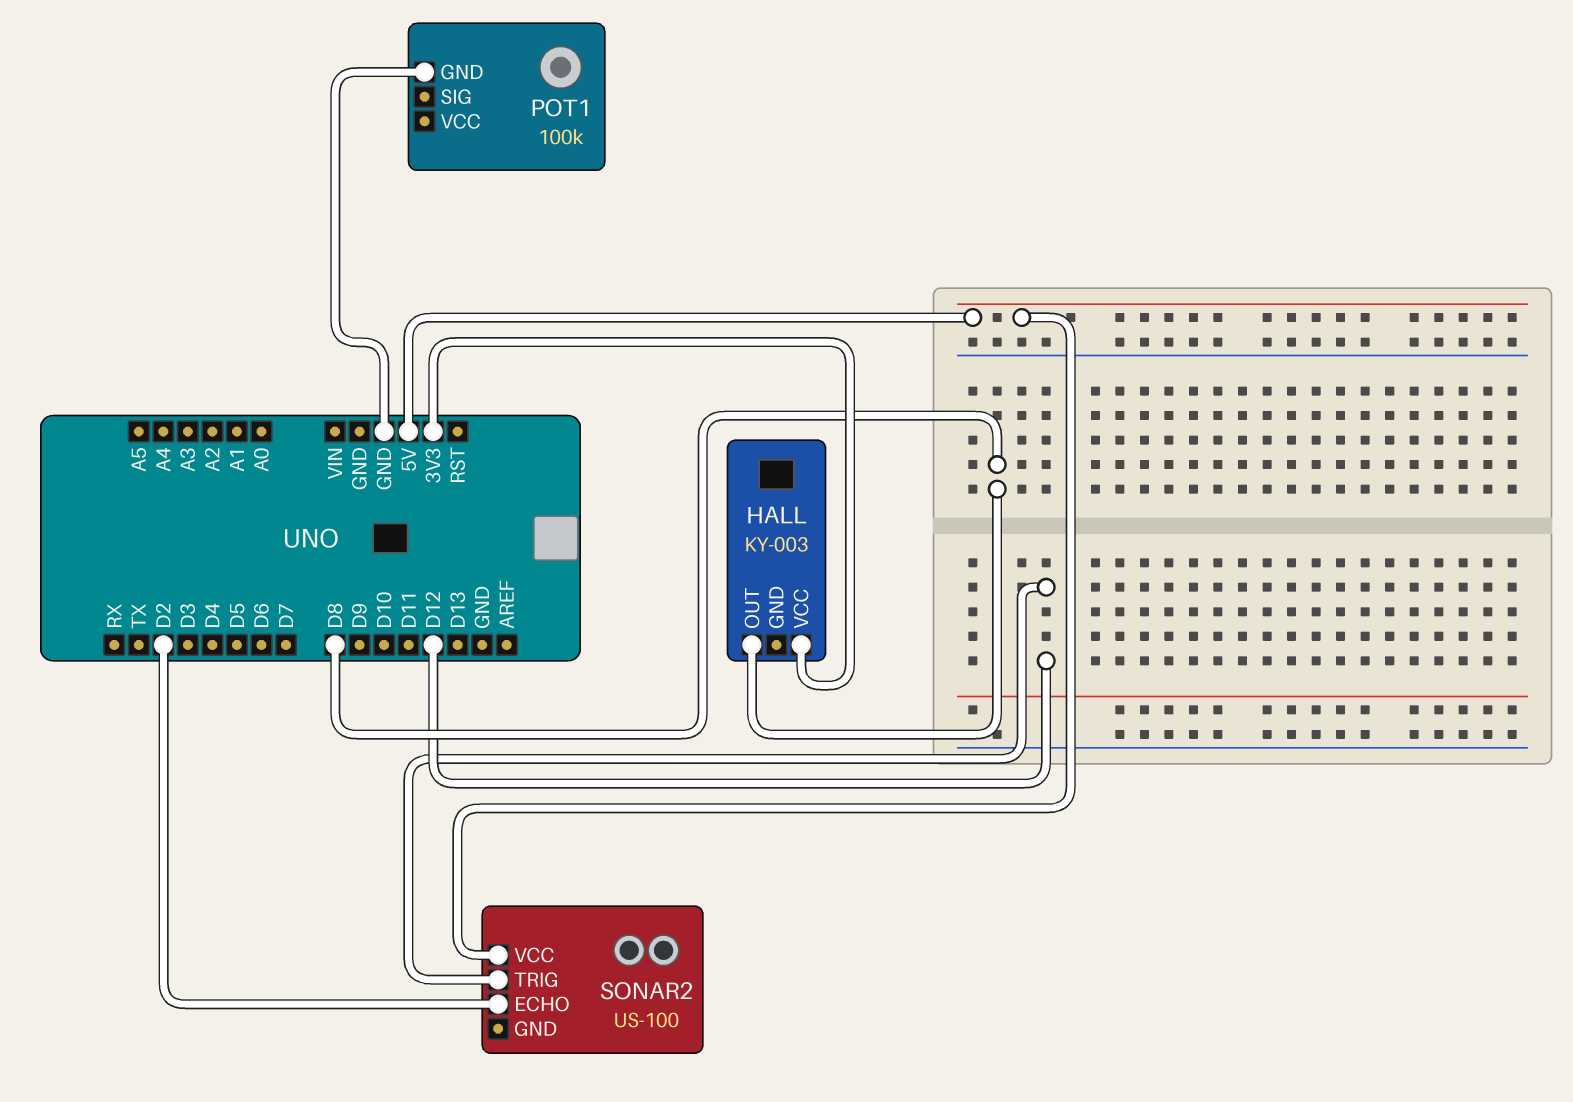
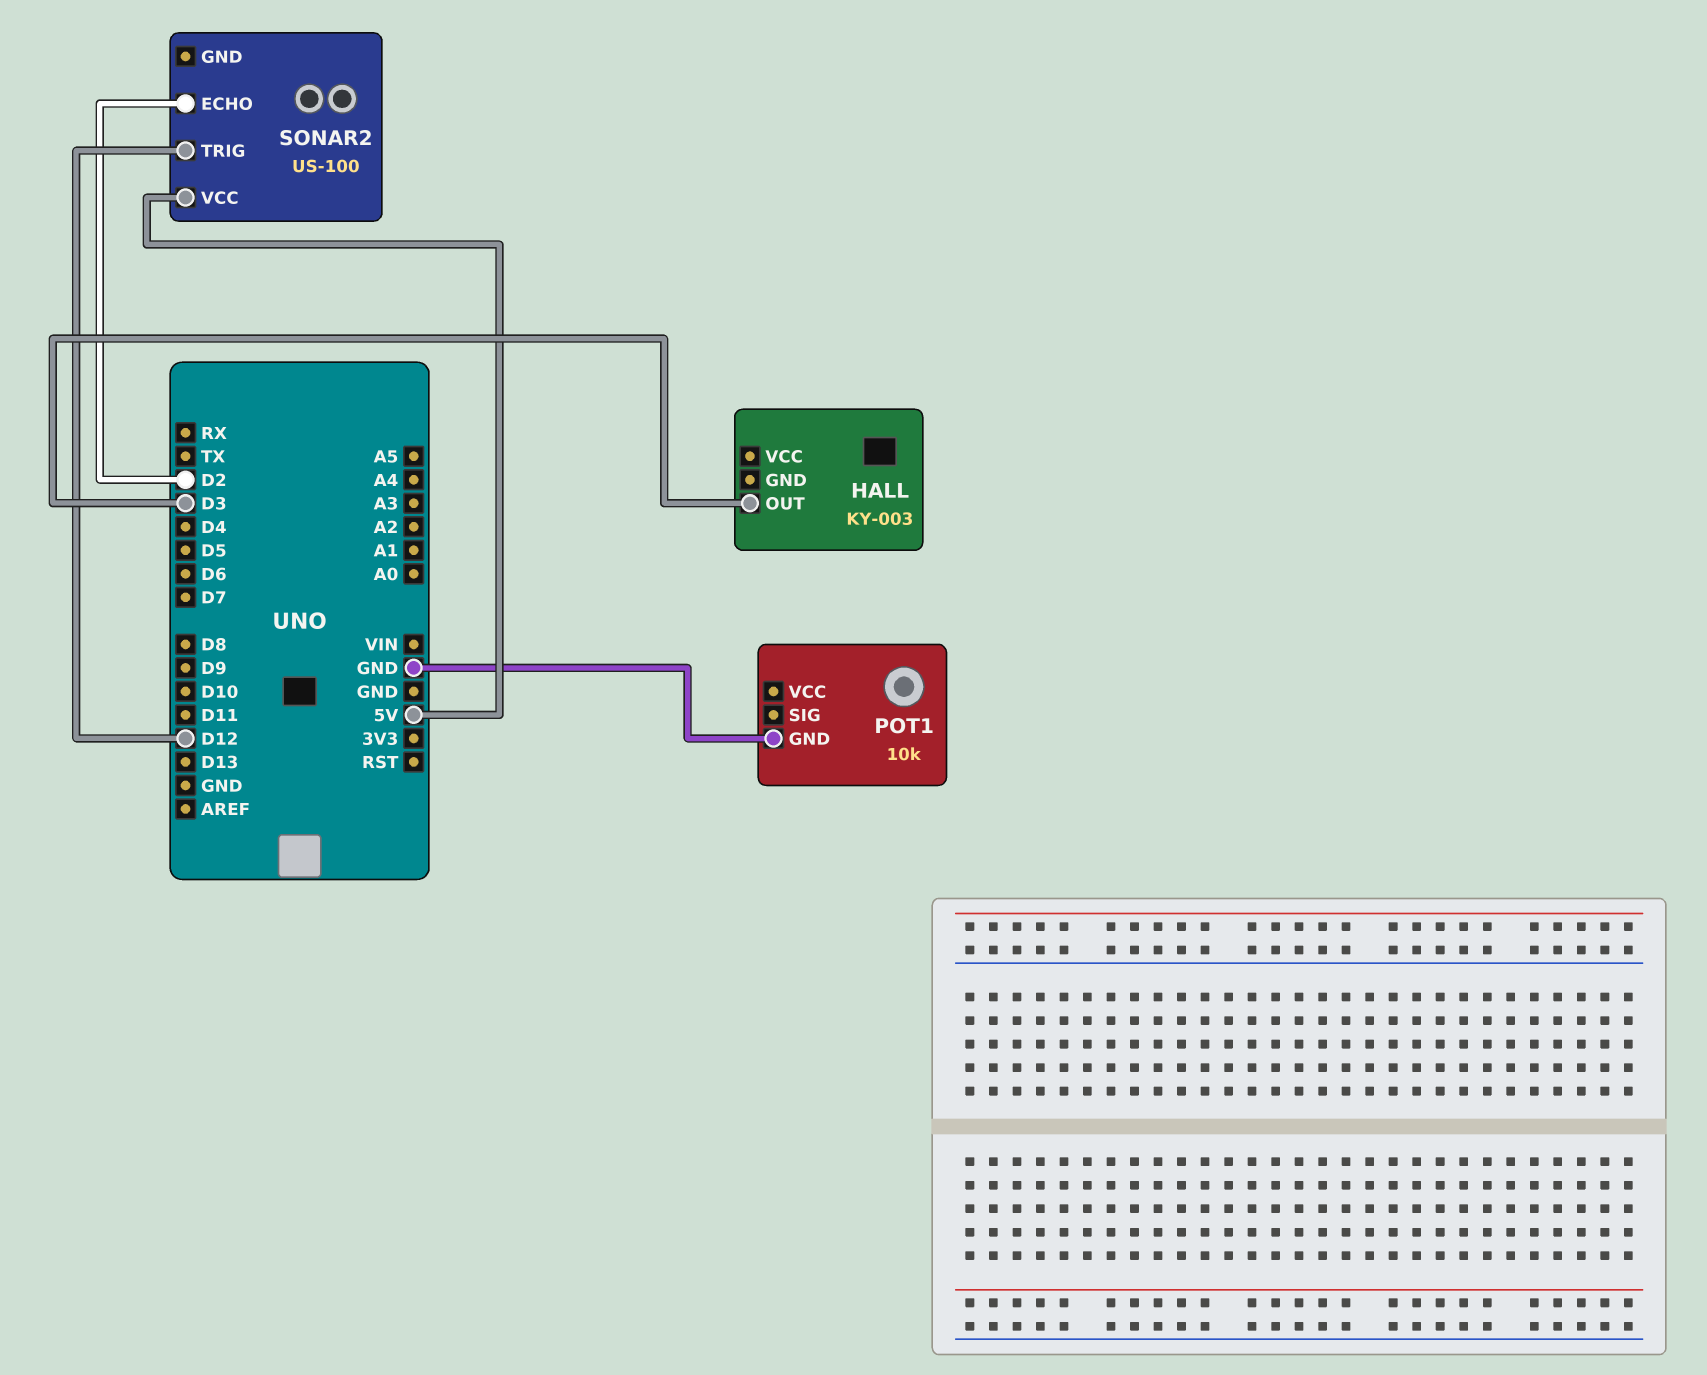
HALL pin OUT: D8 -> D3
HALL pin VCC: 3V3 -> none
POT1: 100k -> 10k

